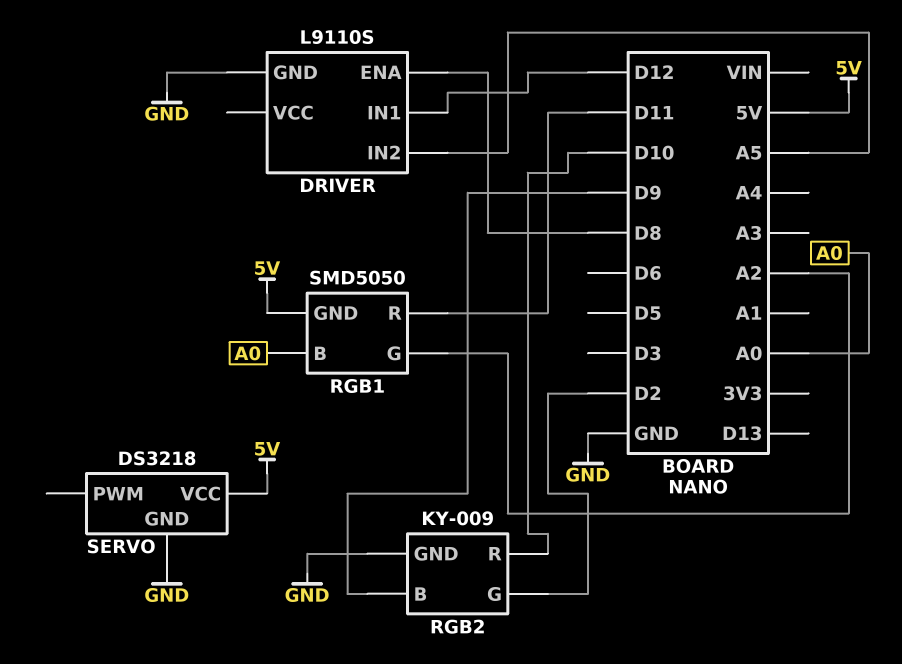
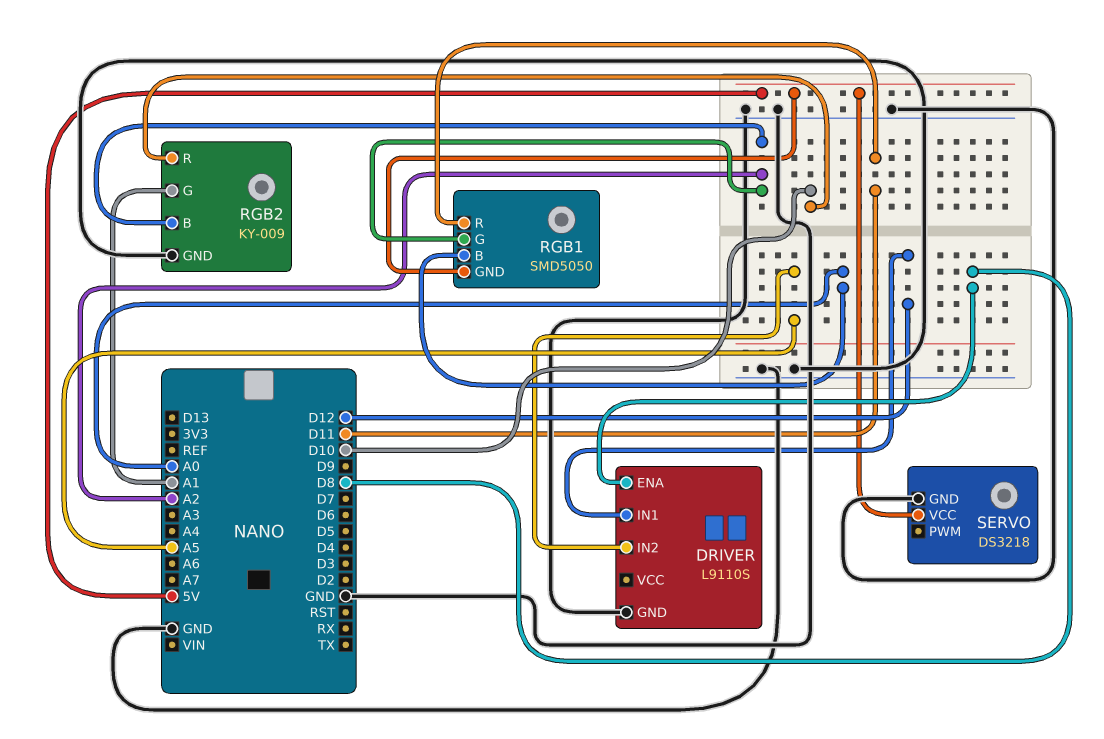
RGB2 pin B: D9 -> A2
RGB2 pin G: D2 -> A1

